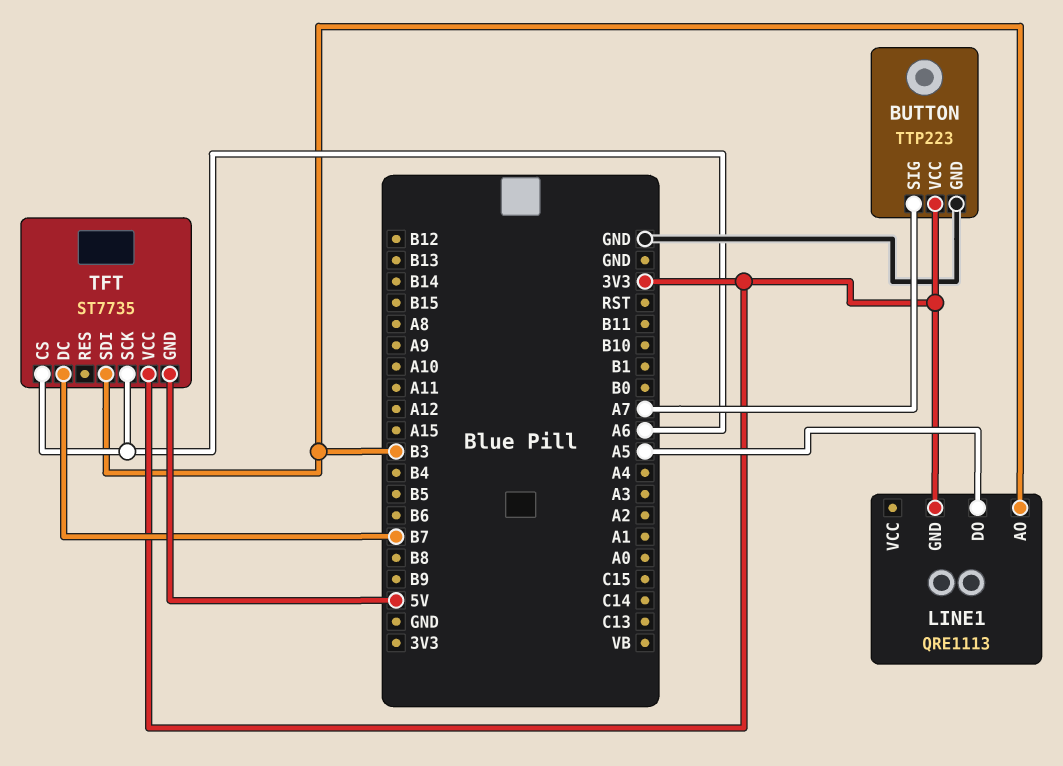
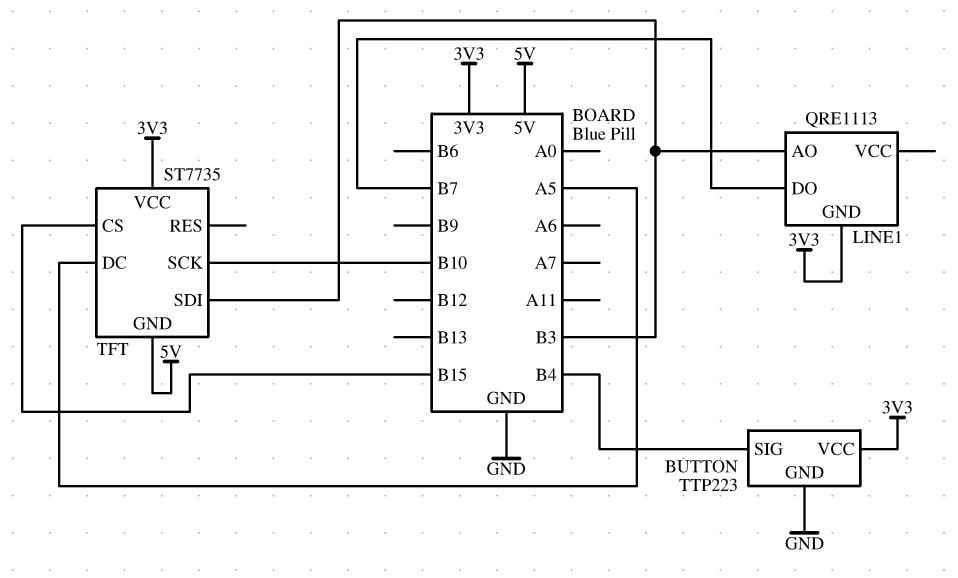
BUTTON pin SIG: A7 -> B4
LINE1 pin DO: A5 -> B7
TFT pin CS: A6 -> B15
TFT pin DC: B7 -> A5
TFT pin SCK: A6 -> B10

